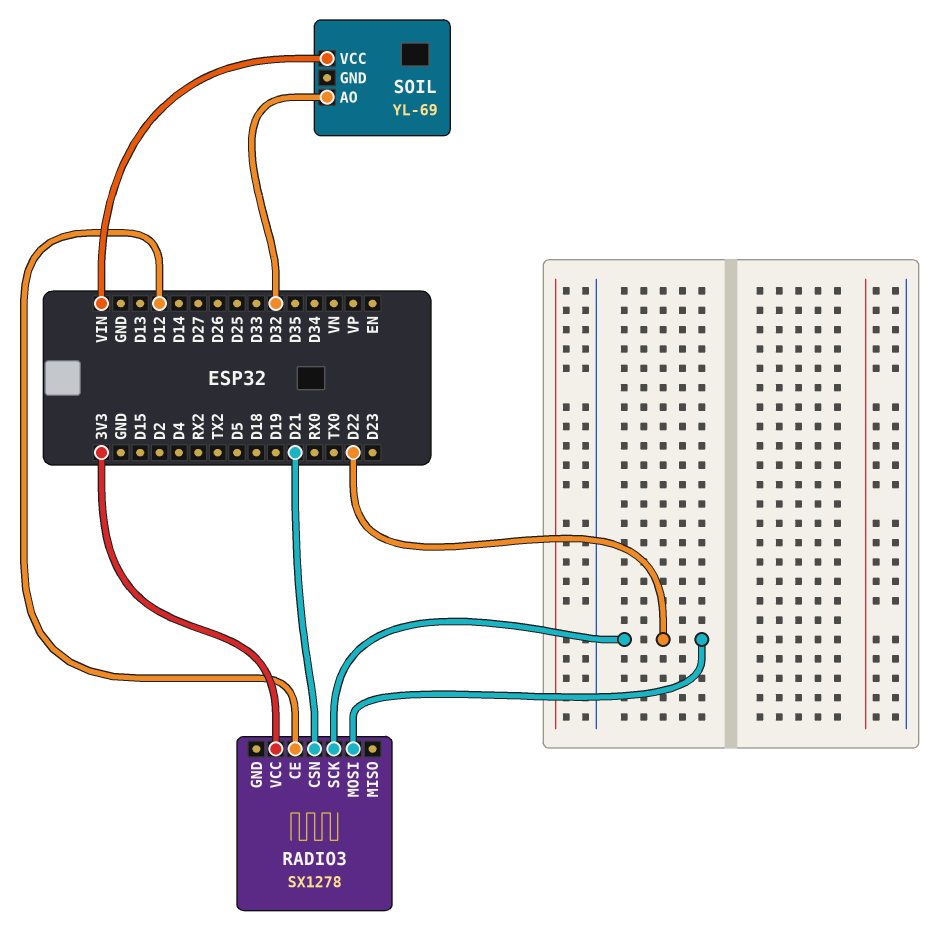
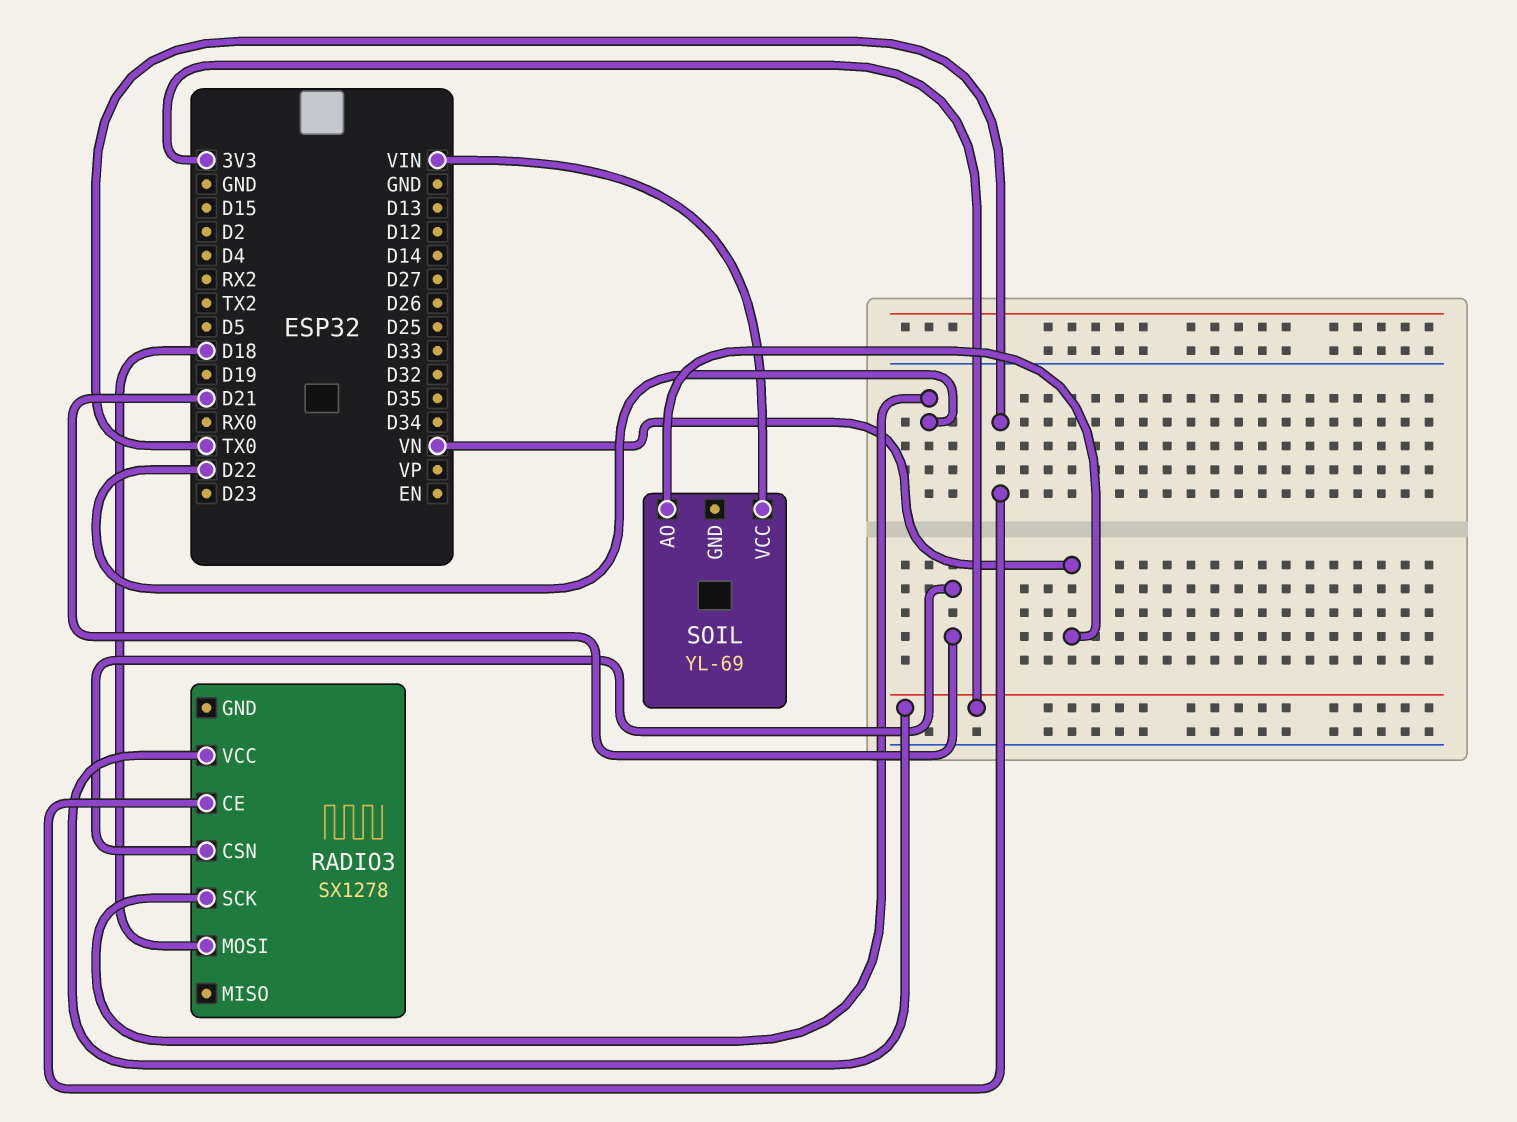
RADIO3 pin CE: D12 -> TX0
RADIO3 pin MOSI: D22 -> D18
SOIL pin AO: D32 -> VN

